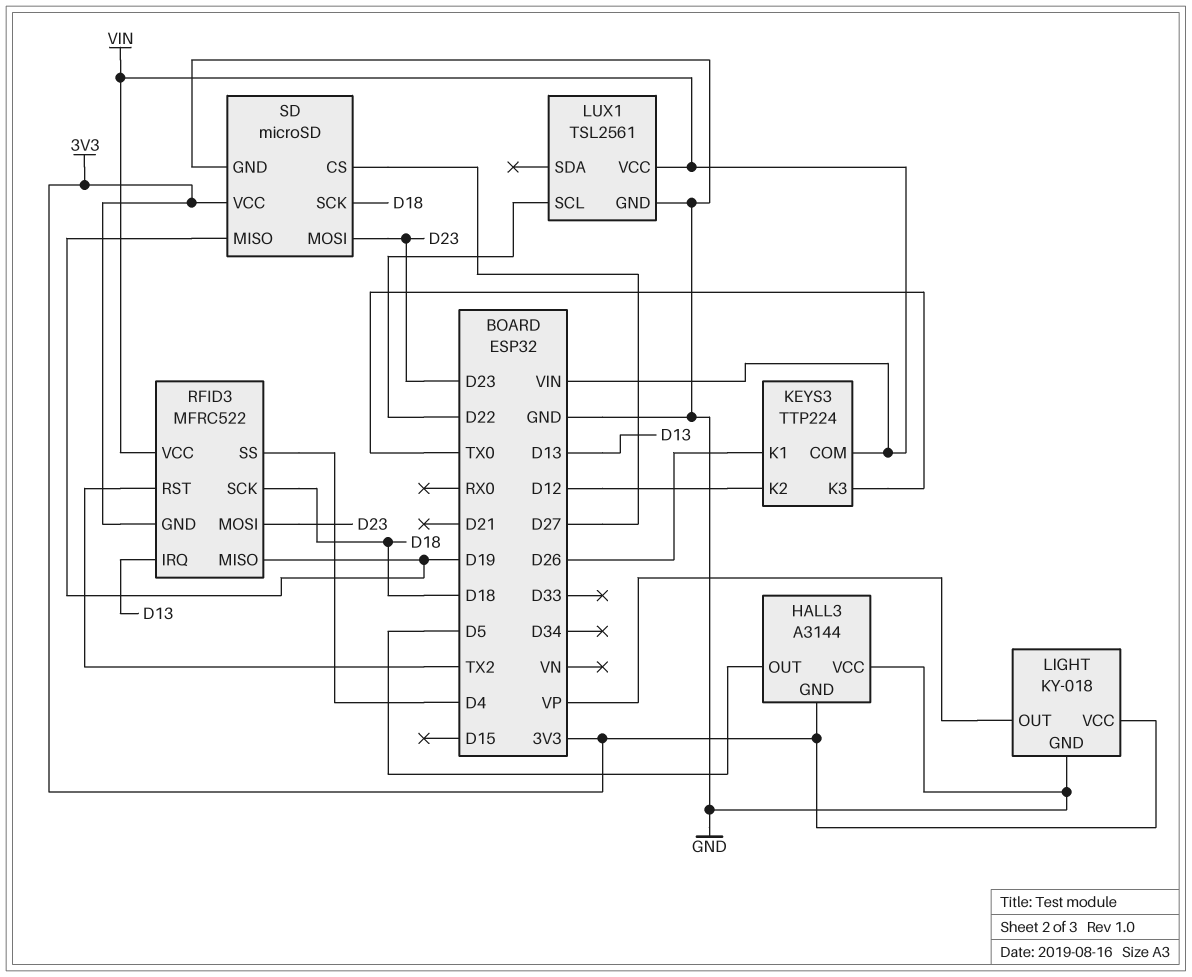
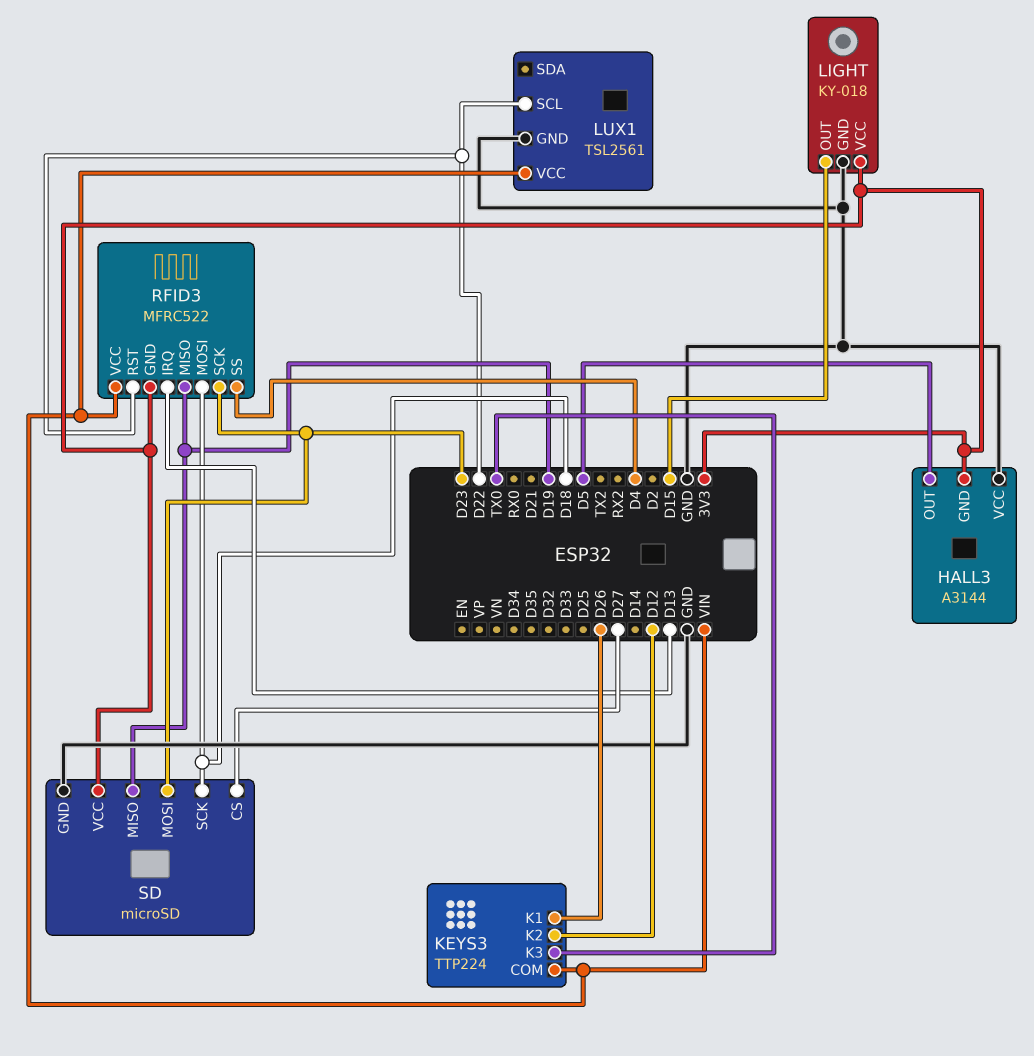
LIGHT pin OUT: VP -> D15
RFID3 pin MOSI: D23 -> D18
RFID3 pin RST: TX2 -> D22
RFID3 pin SCK: D18 -> D23

